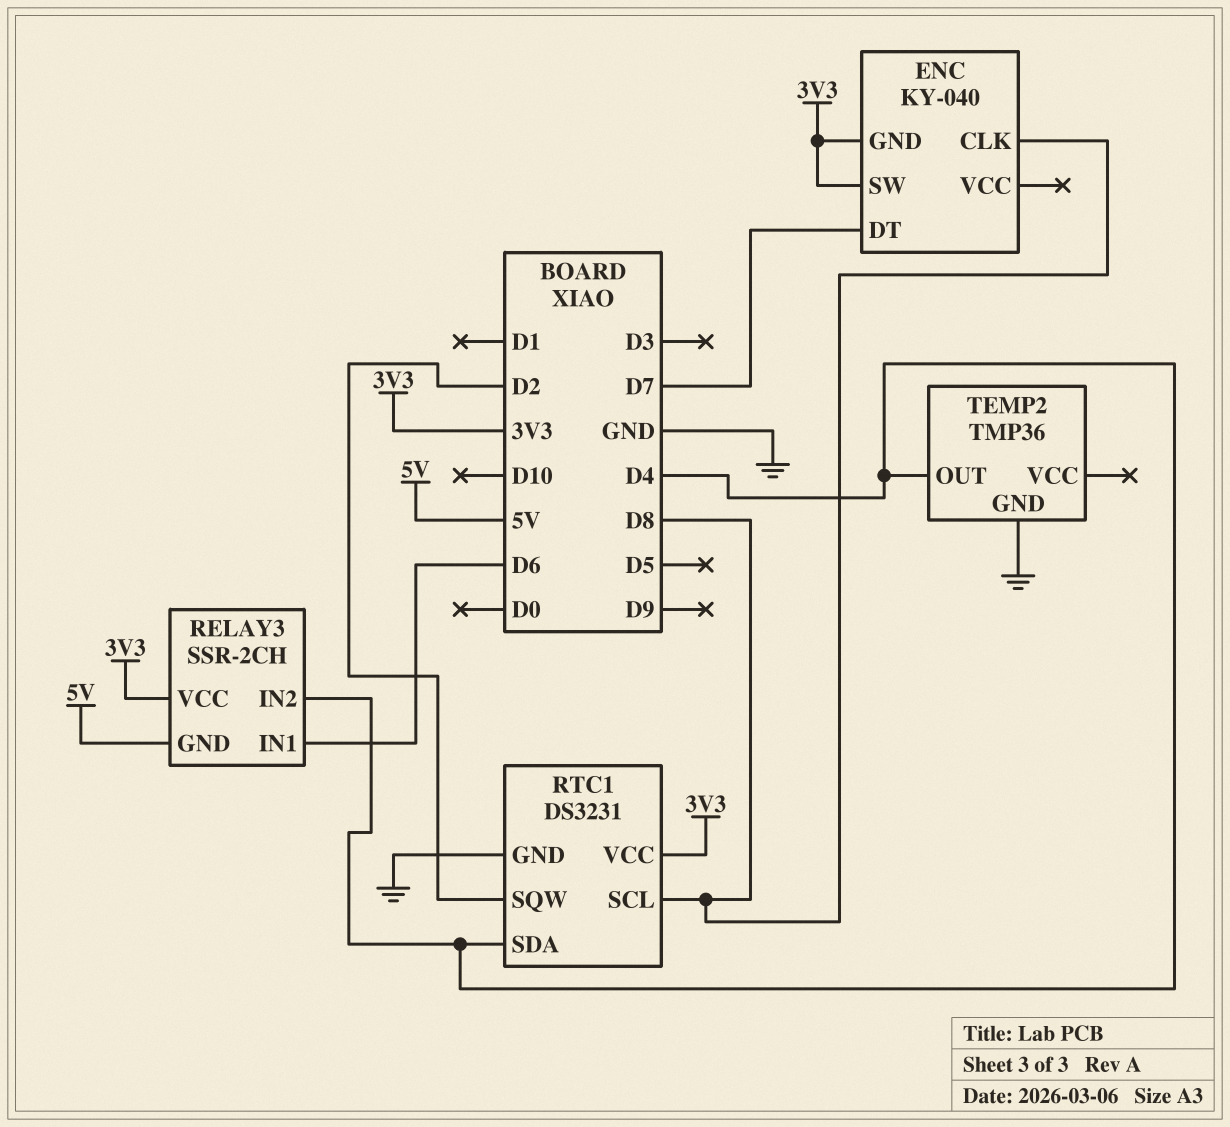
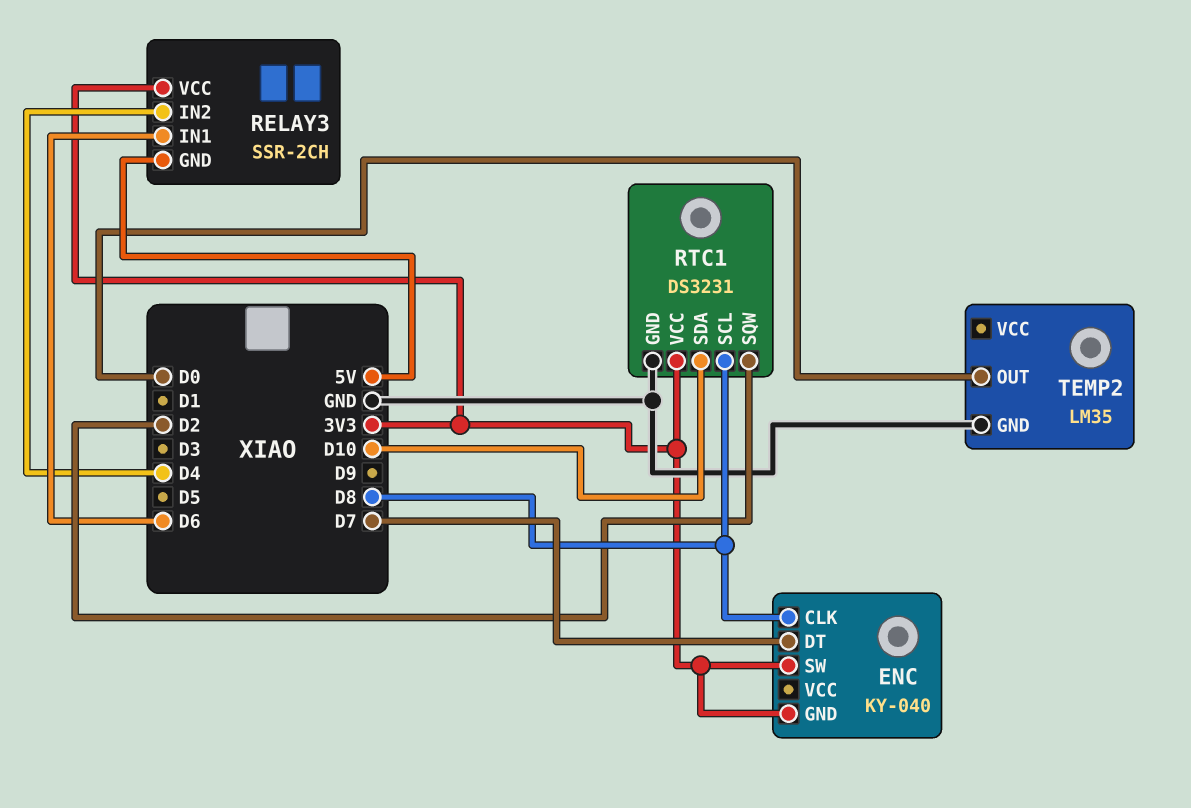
RTC1 pin SDA: D4 -> D10
TEMP2: TMP36 -> LM35
TEMP2 pin OUT: D4 -> D0

